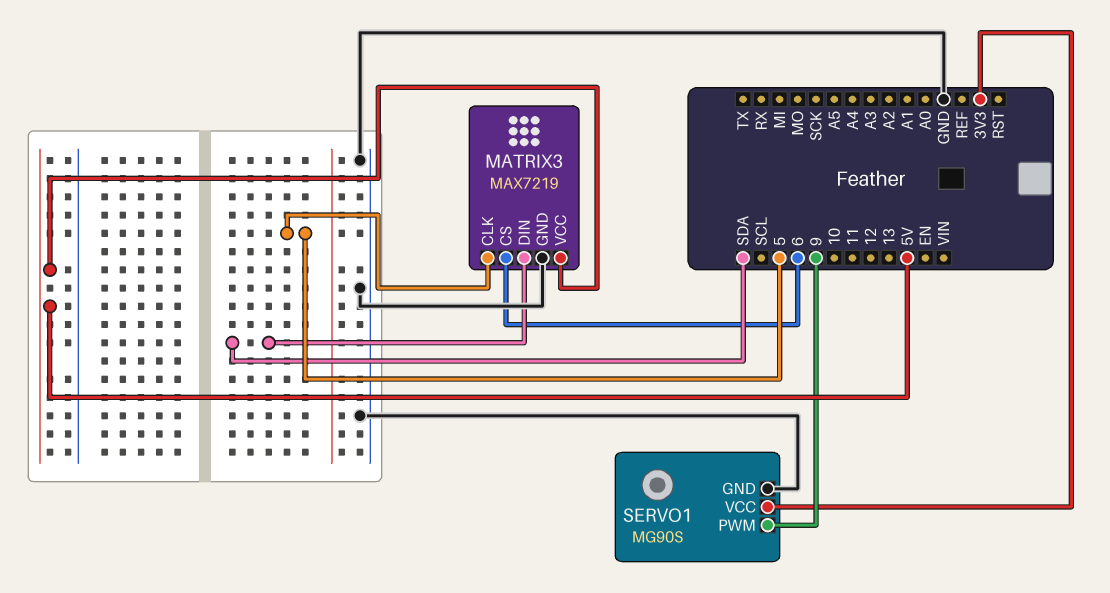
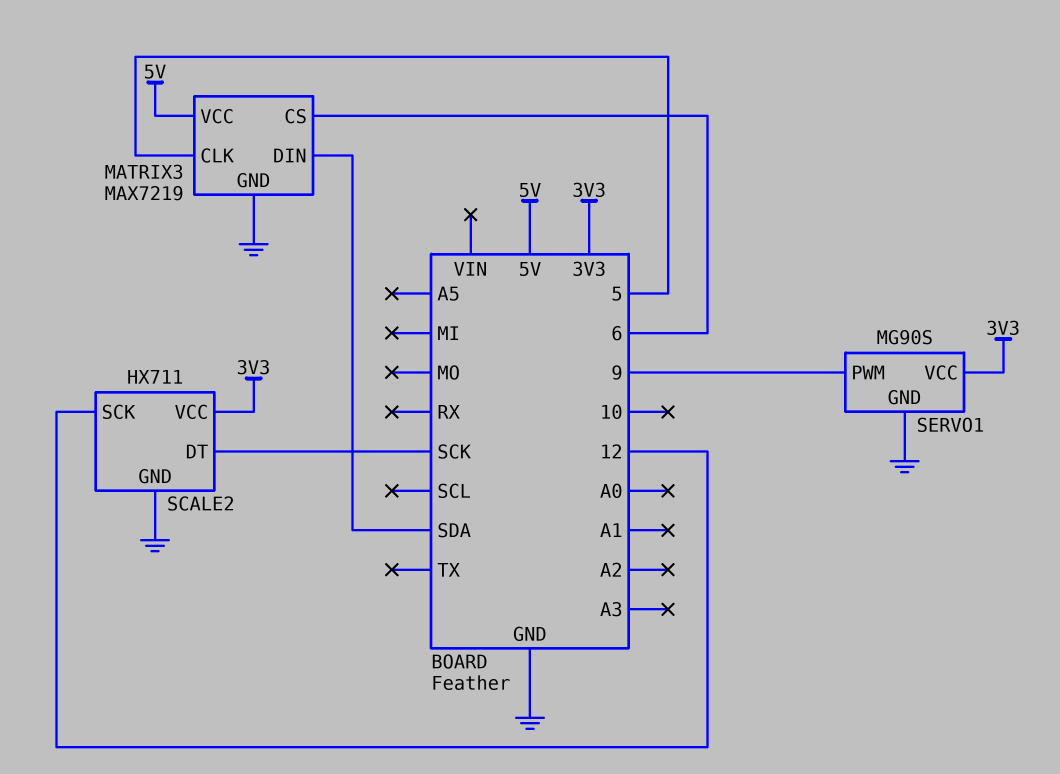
SCALE2: none -> HX711
SCALE2 pin DT: none -> SCK
SCALE2 pin GND: none -> GND
SCALE2 pin SCK: none -> 12
SCALE2 pin VCC: none -> 3V3

